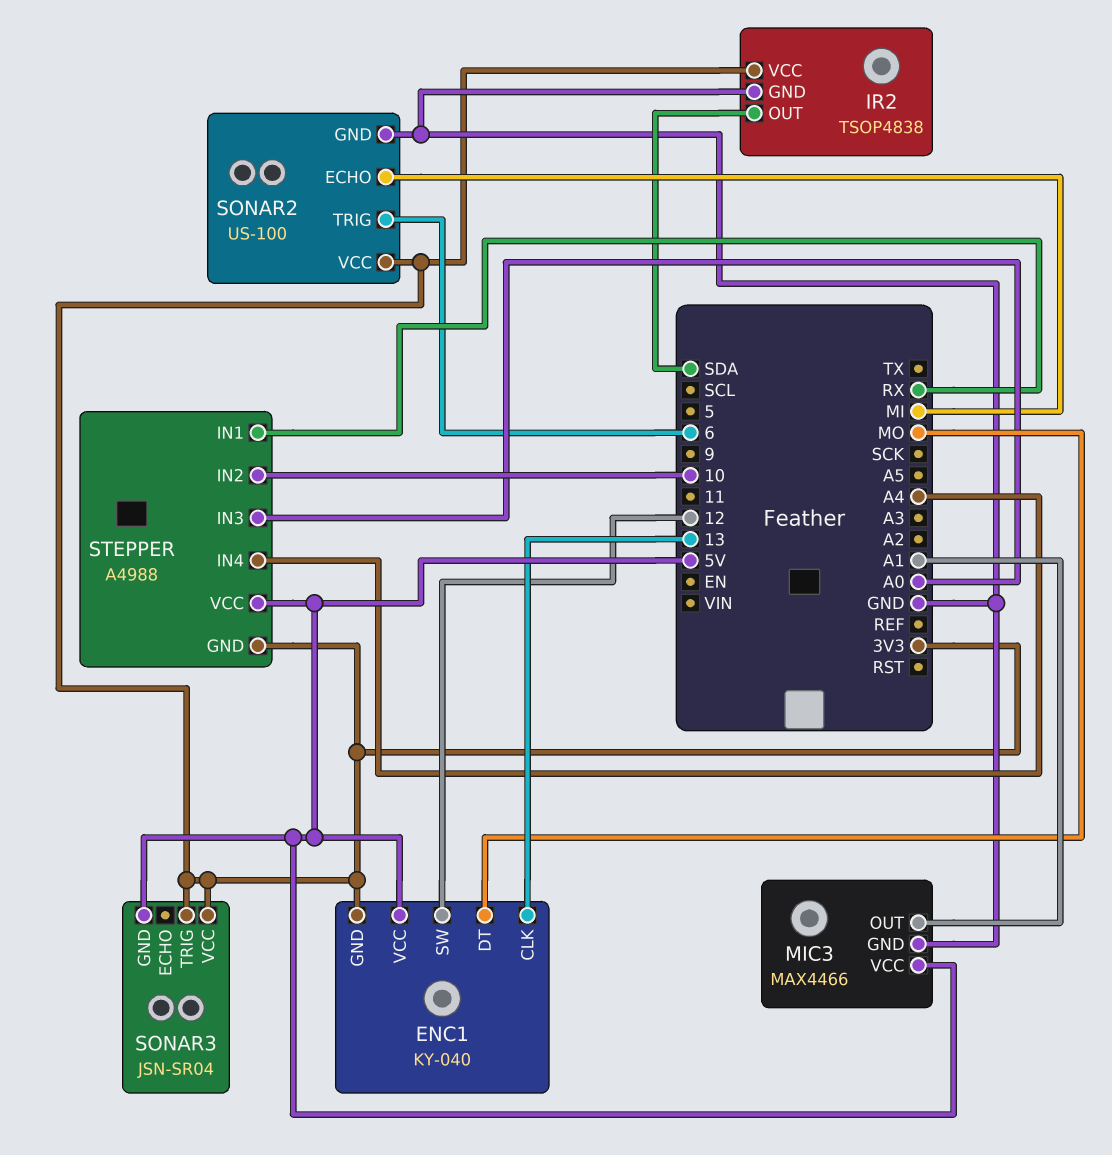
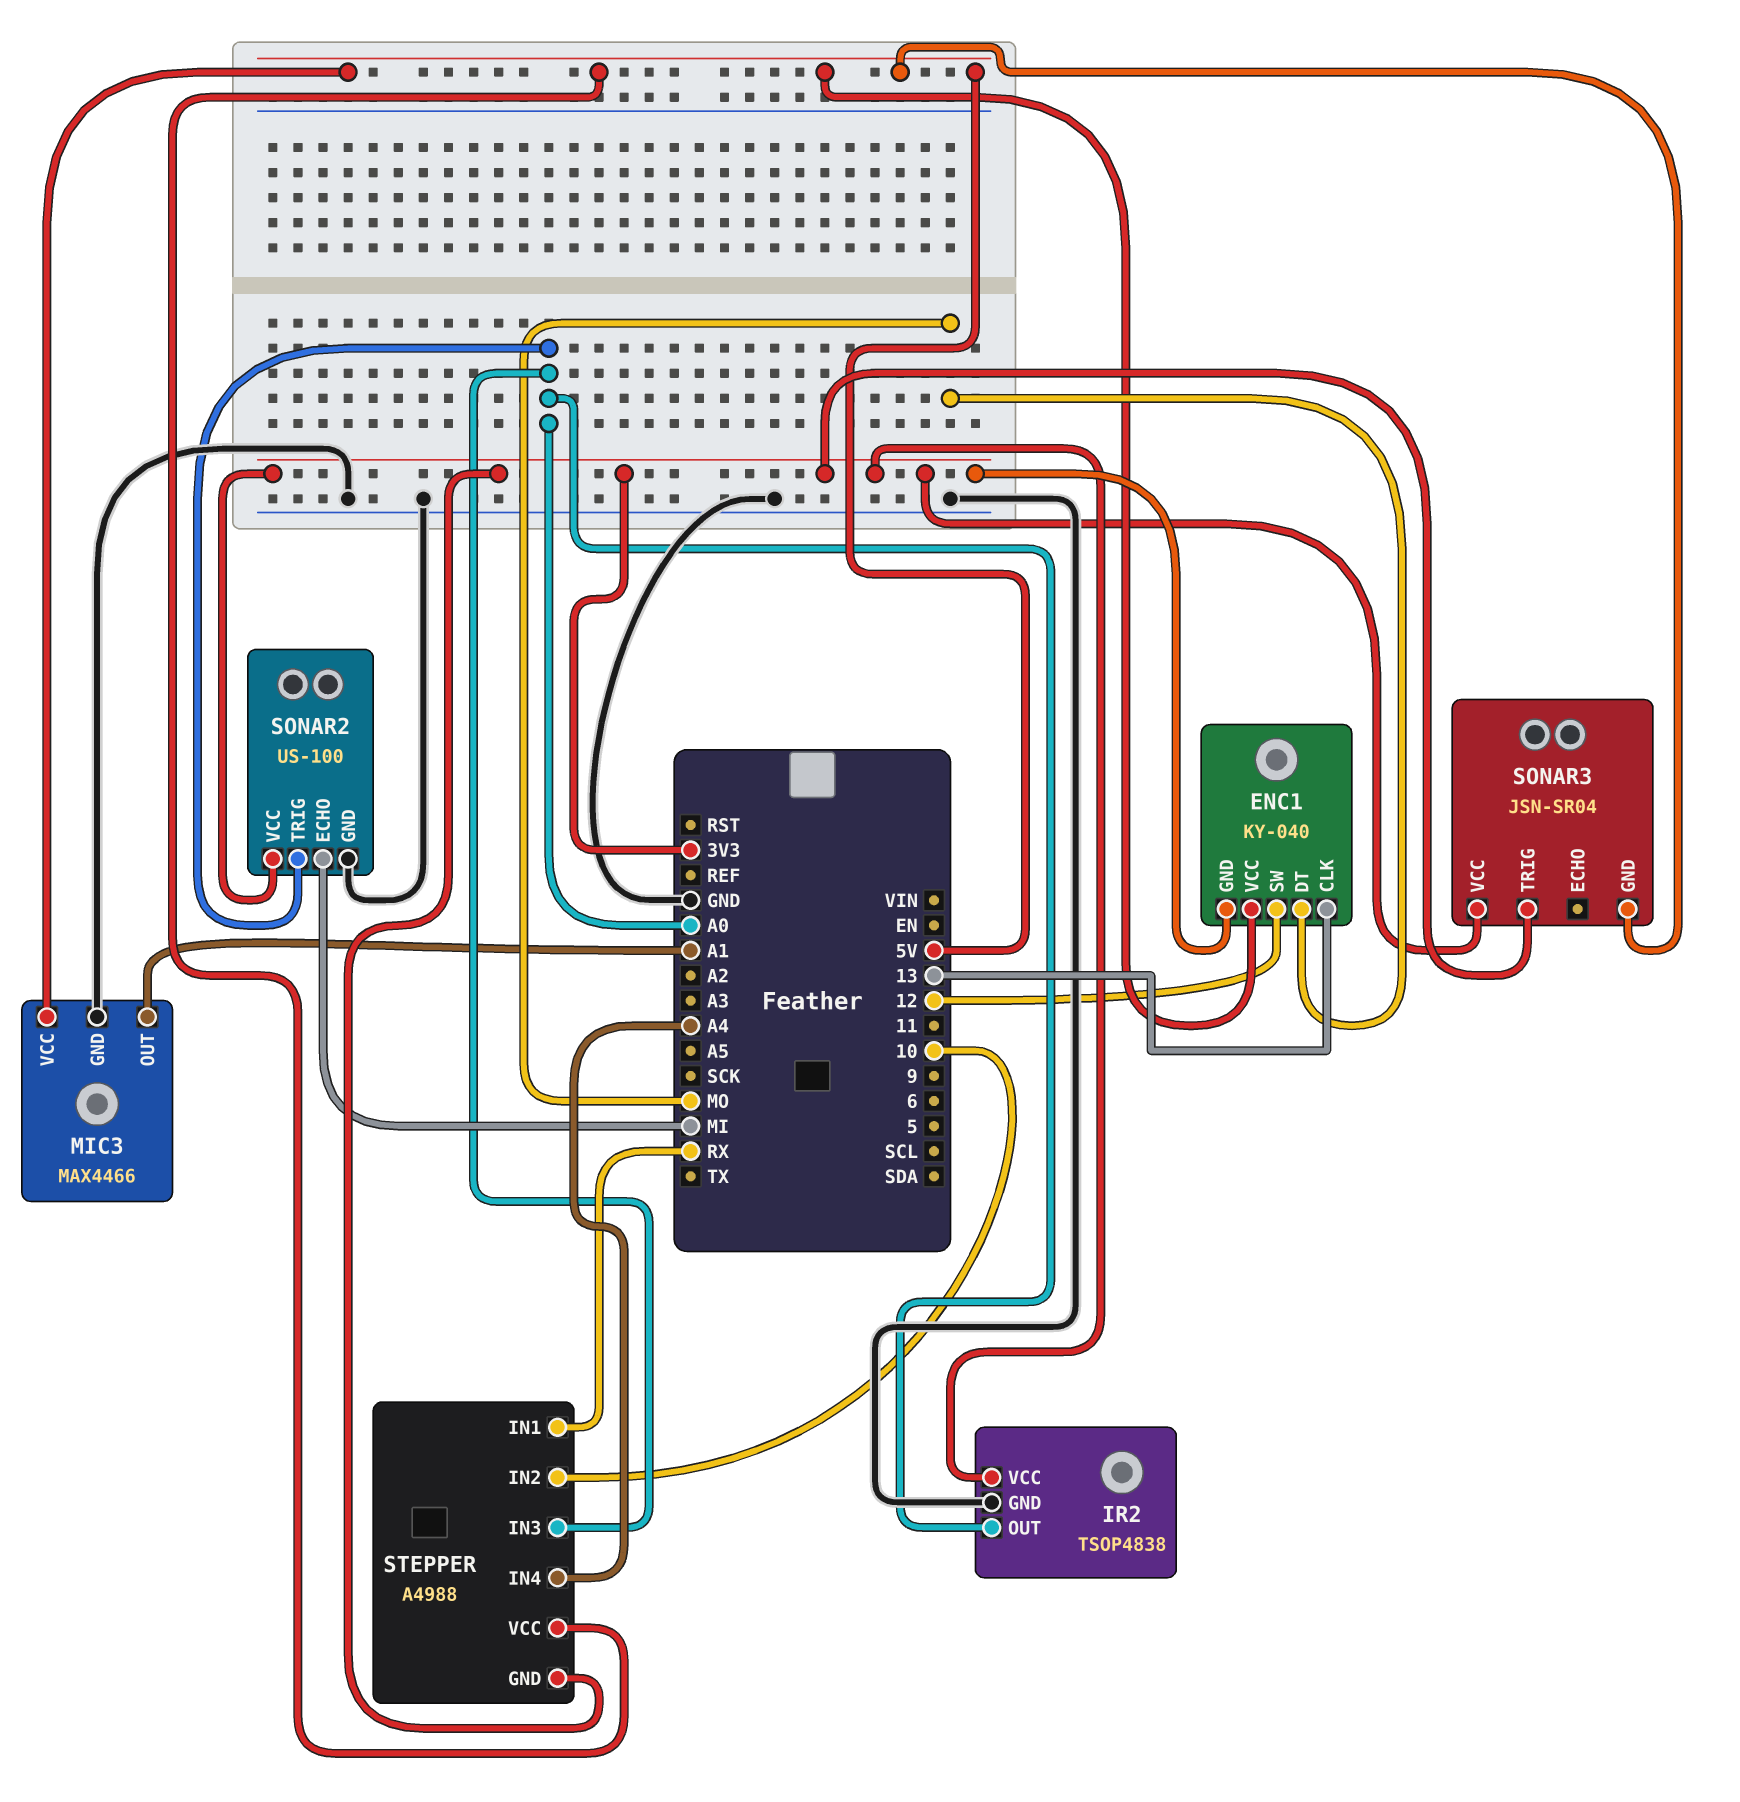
IR2 pin OUT: SDA -> A0
SONAR2 pin TRIG: 6 -> A0

